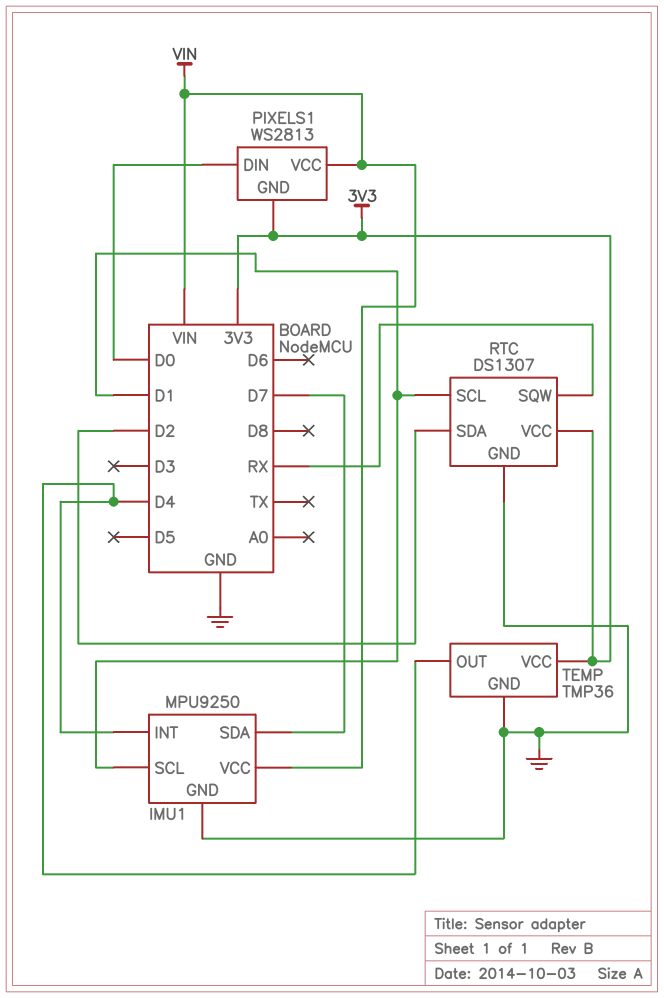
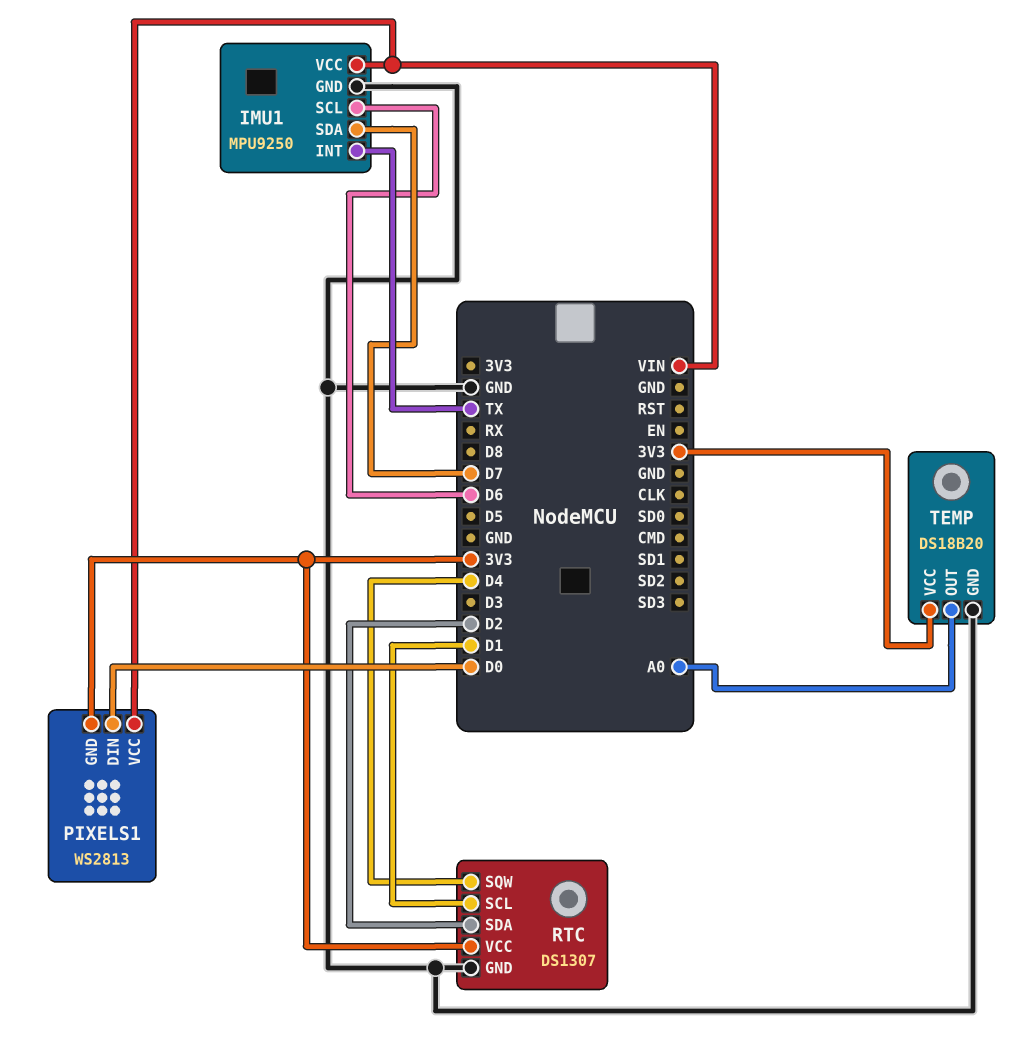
IMU1 pin INT: D4 -> TX
IMU1 pin SCL: D1 -> D6
RTC pin SQW: RX -> D4
TEMP: TMP36 -> DS18B20
TEMP pin OUT: D4 -> A0

